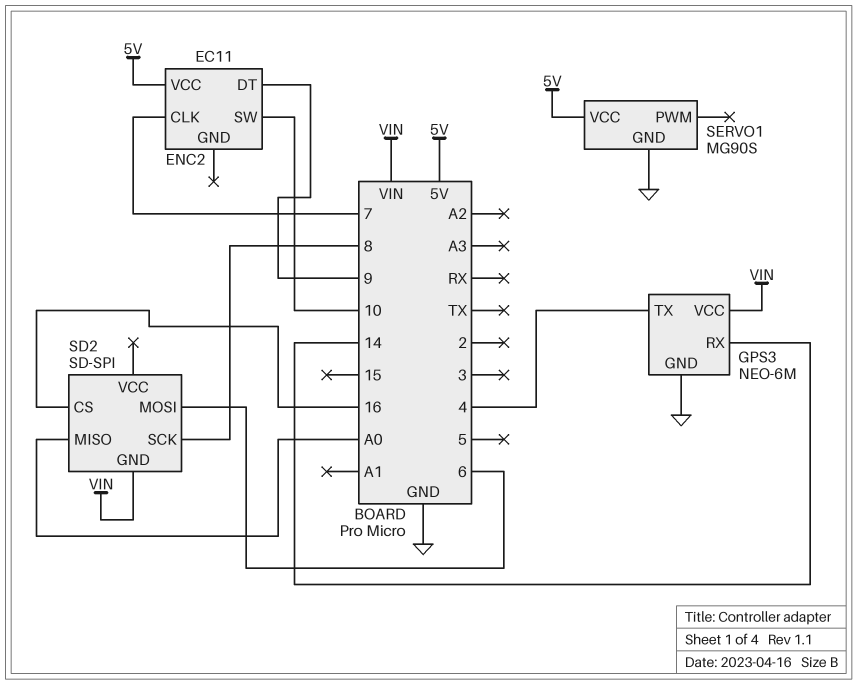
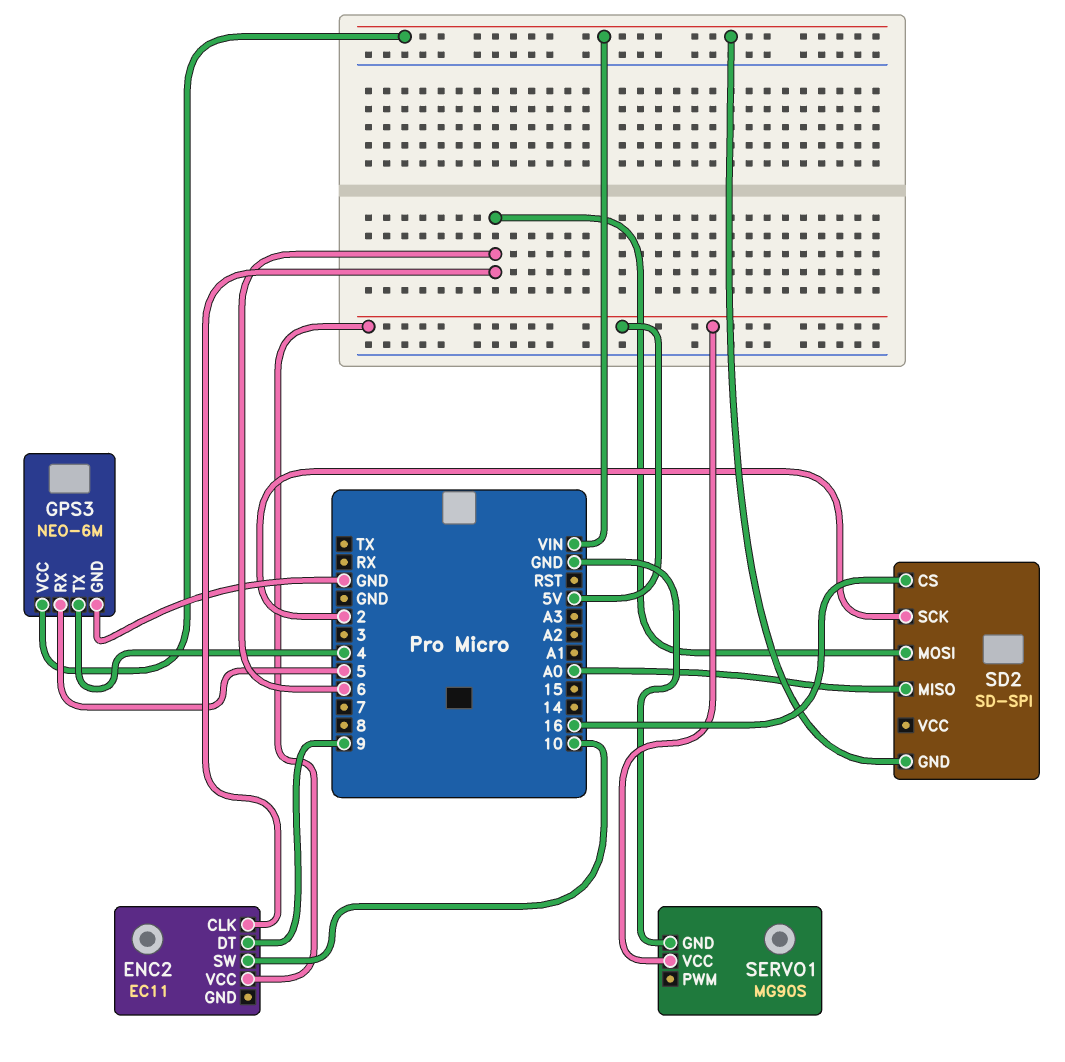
ENC2 pin CLK: 7 -> 6
GPS3 pin RX: 14 -> 5
SD2 pin SCK: 8 -> 2

